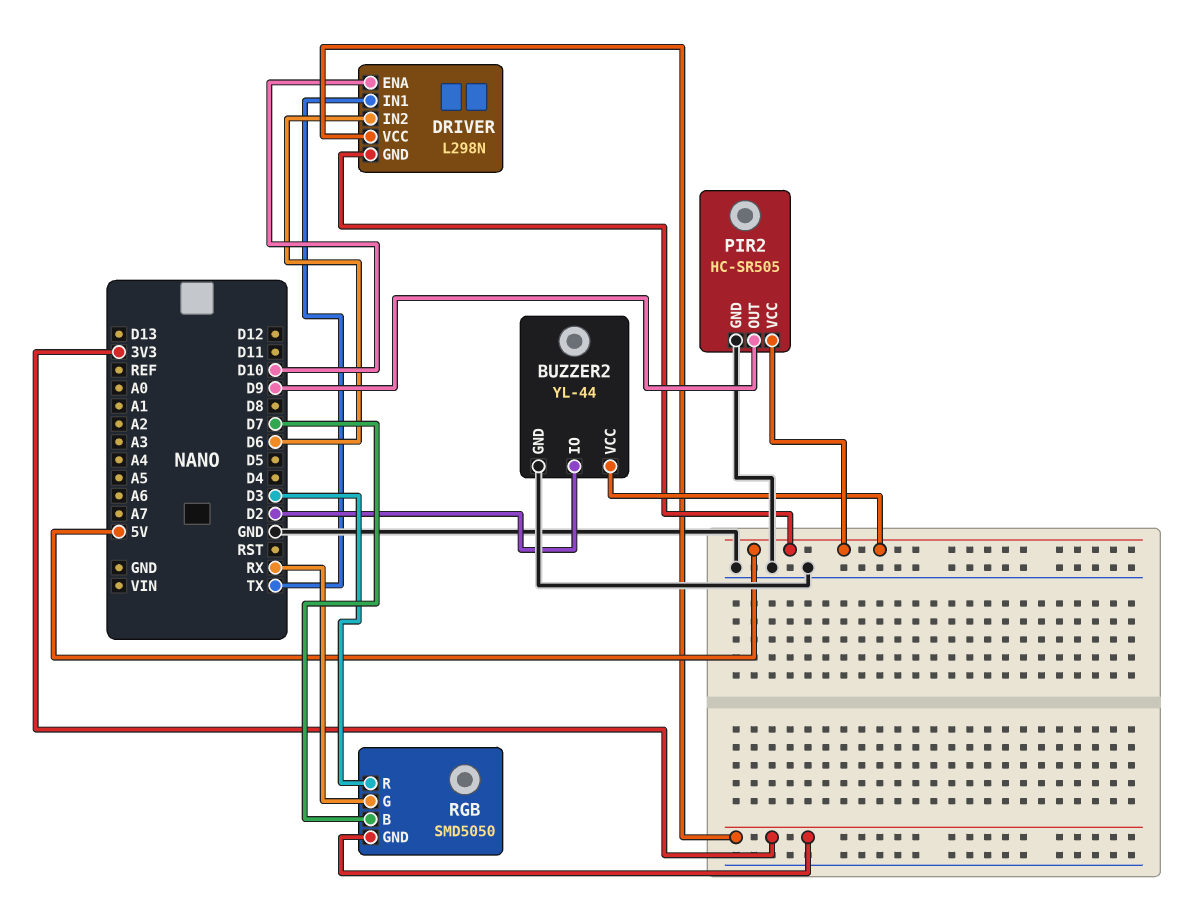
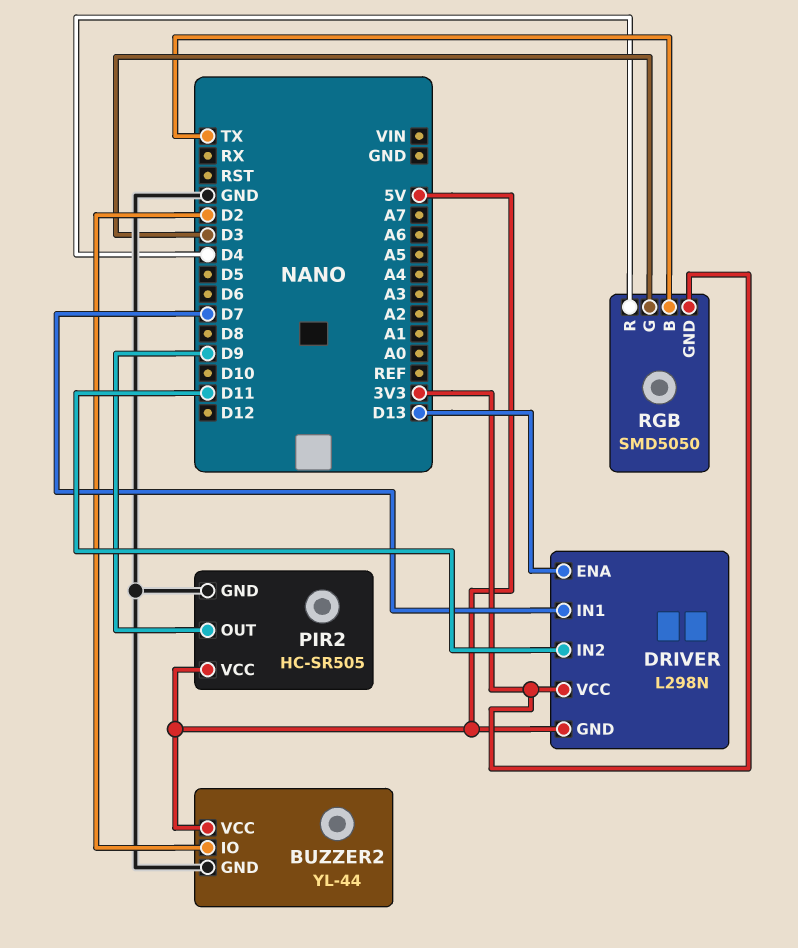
DRIVER pin ENA: D10 -> D13
DRIVER pin IN1: TX -> D7
DRIVER pin IN2: D6 -> D11
RGB pin B: D7 -> TX
RGB pin G: RX -> D3
RGB pin R: D3 -> D4

